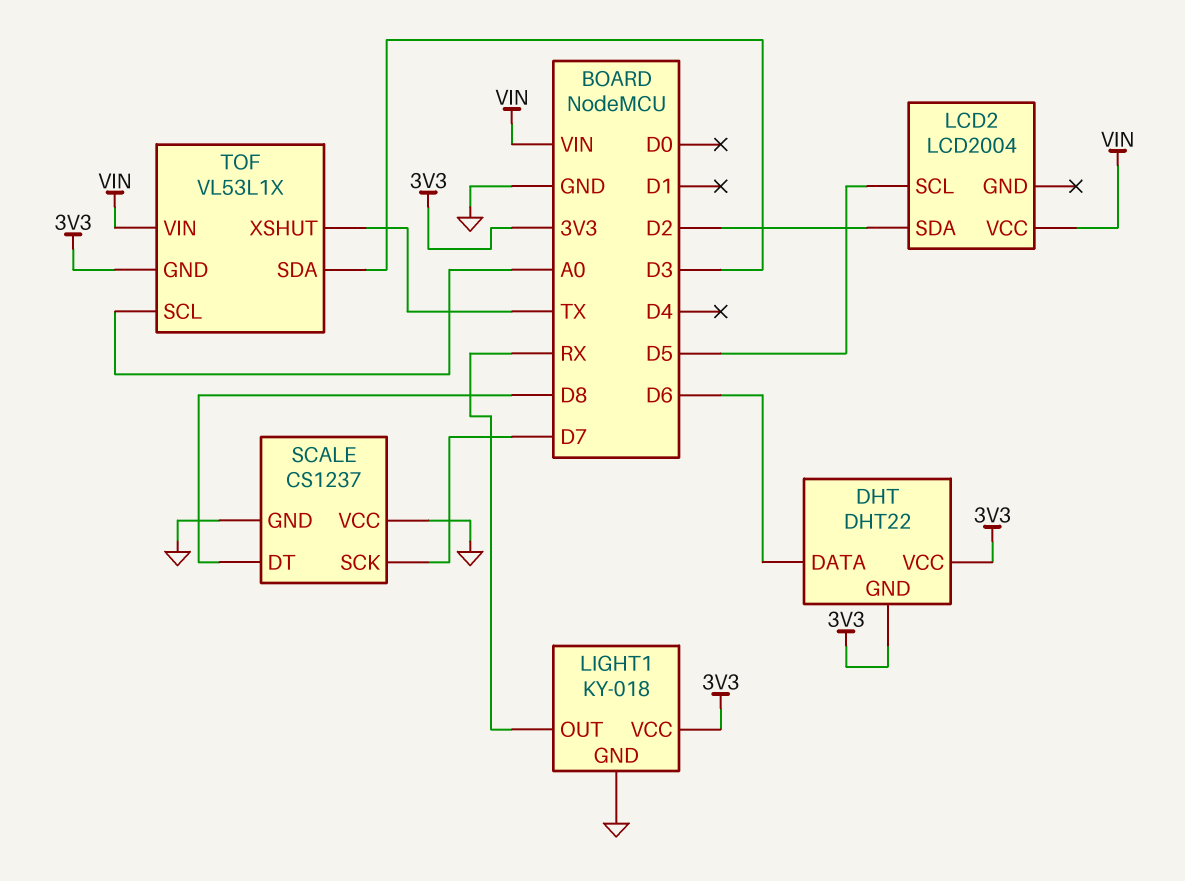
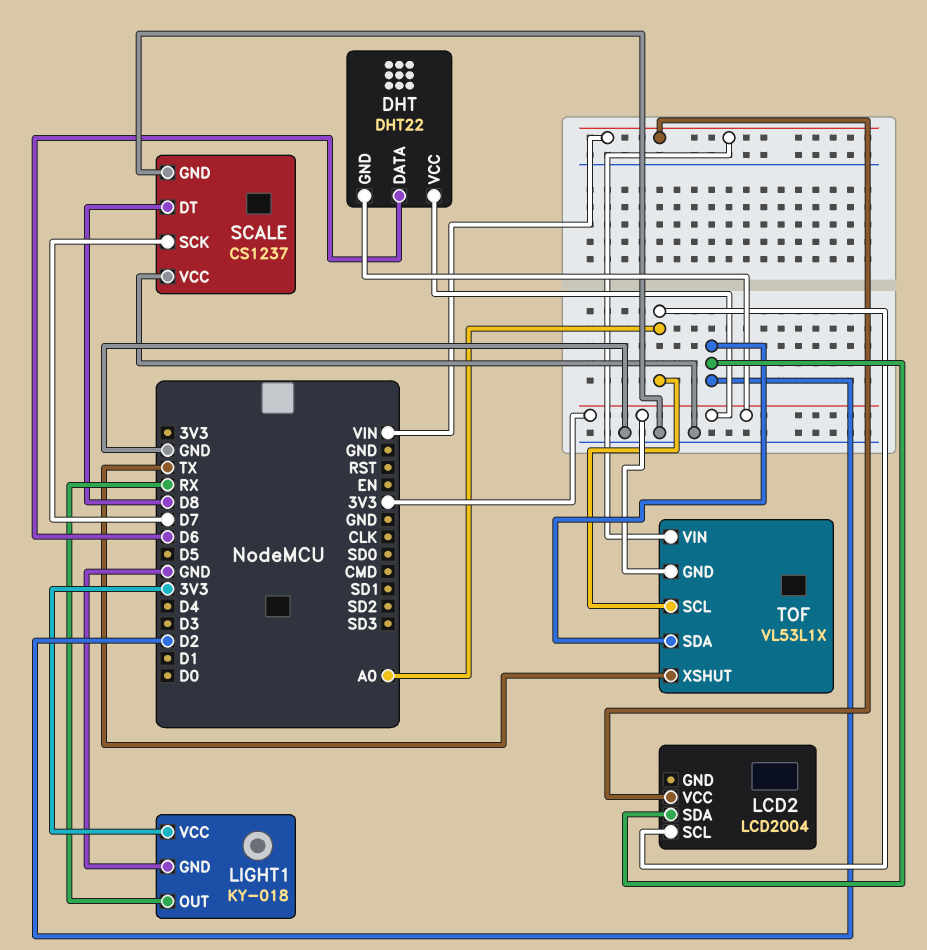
LCD2 pin SCL: D5 -> A0
TOF pin SDA: D3 -> D2

